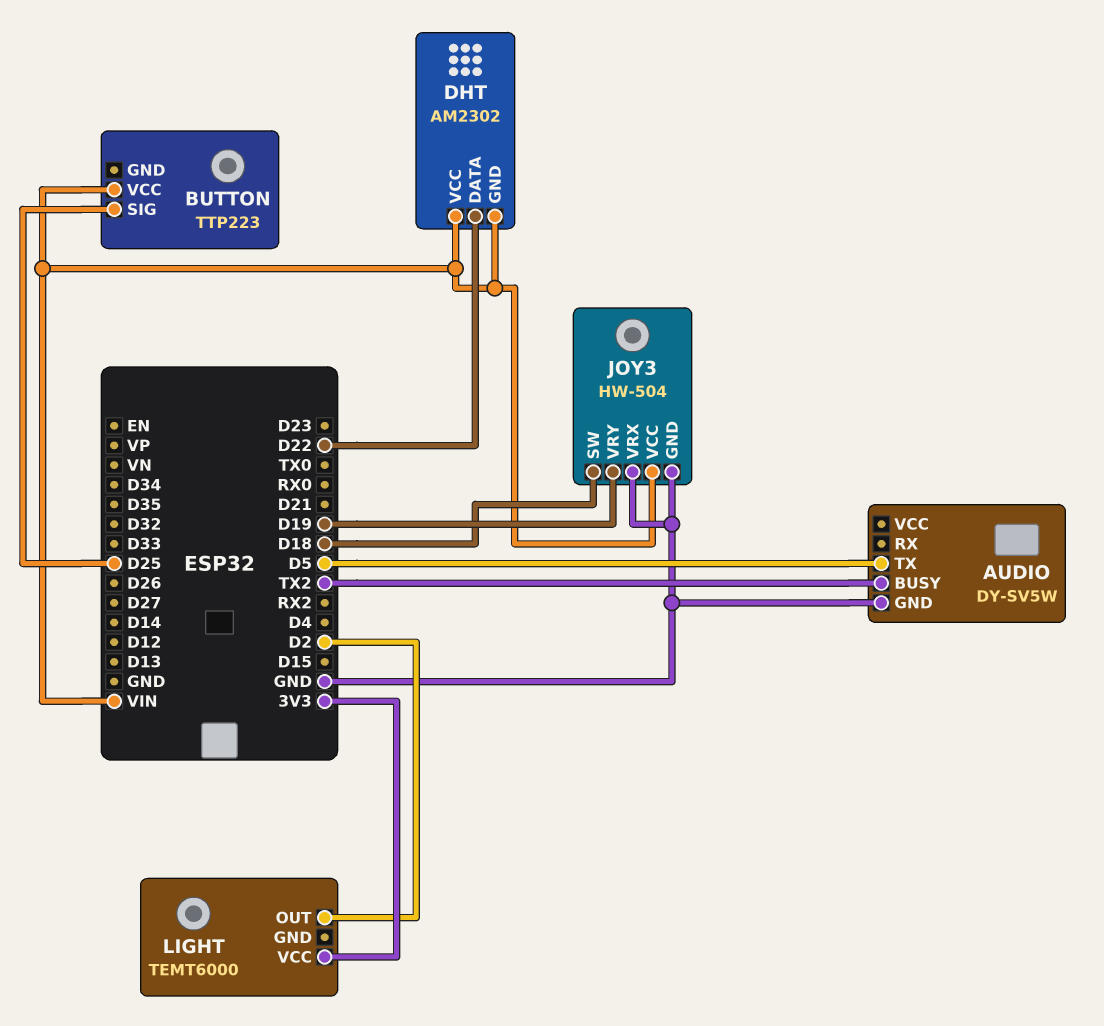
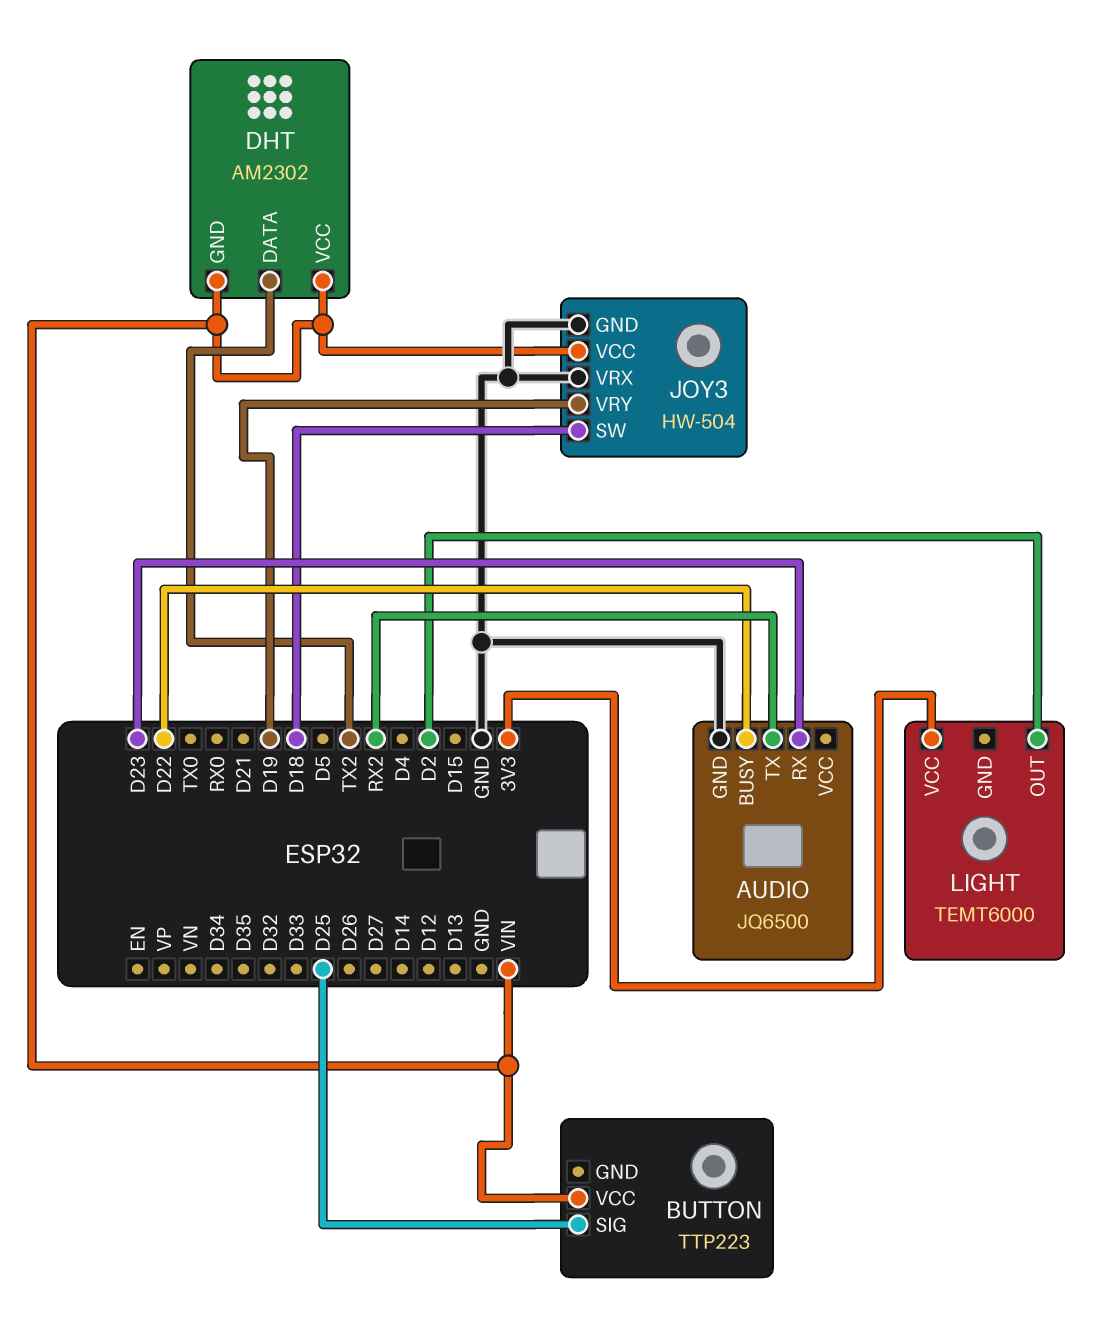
AUDIO: DY-SV5W -> JQ6500
AUDIO pin BUSY: TX2 -> D22
AUDIO pin RX: none -> D23
AUDIO pin TX: D5 -> RX2
DHT pin DATA: D22 -> TX2

